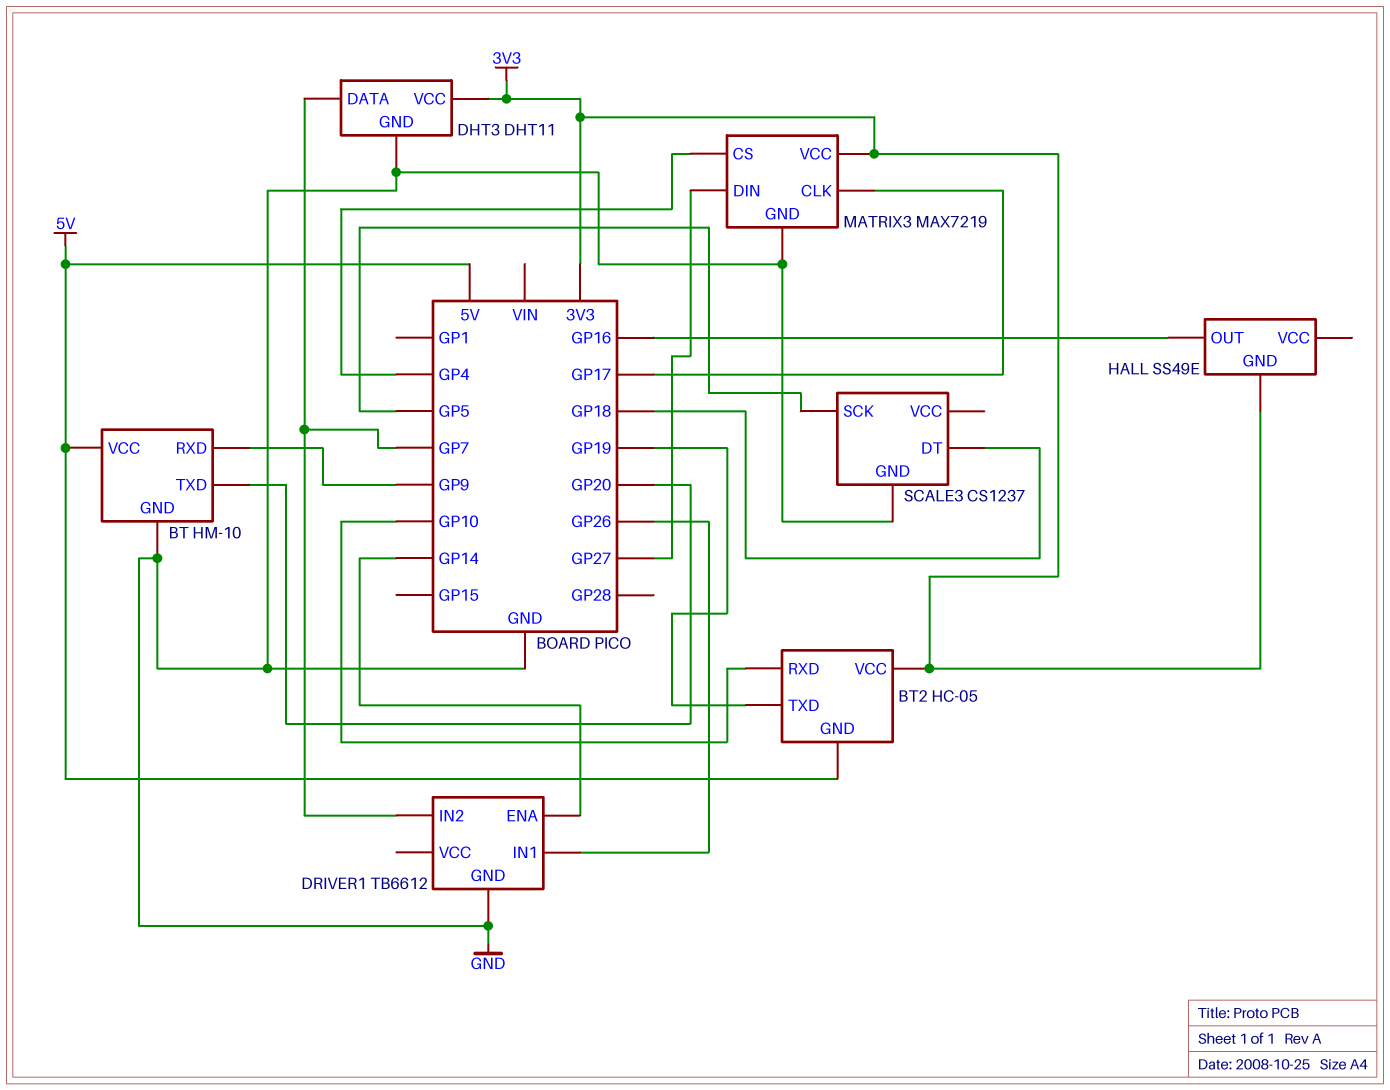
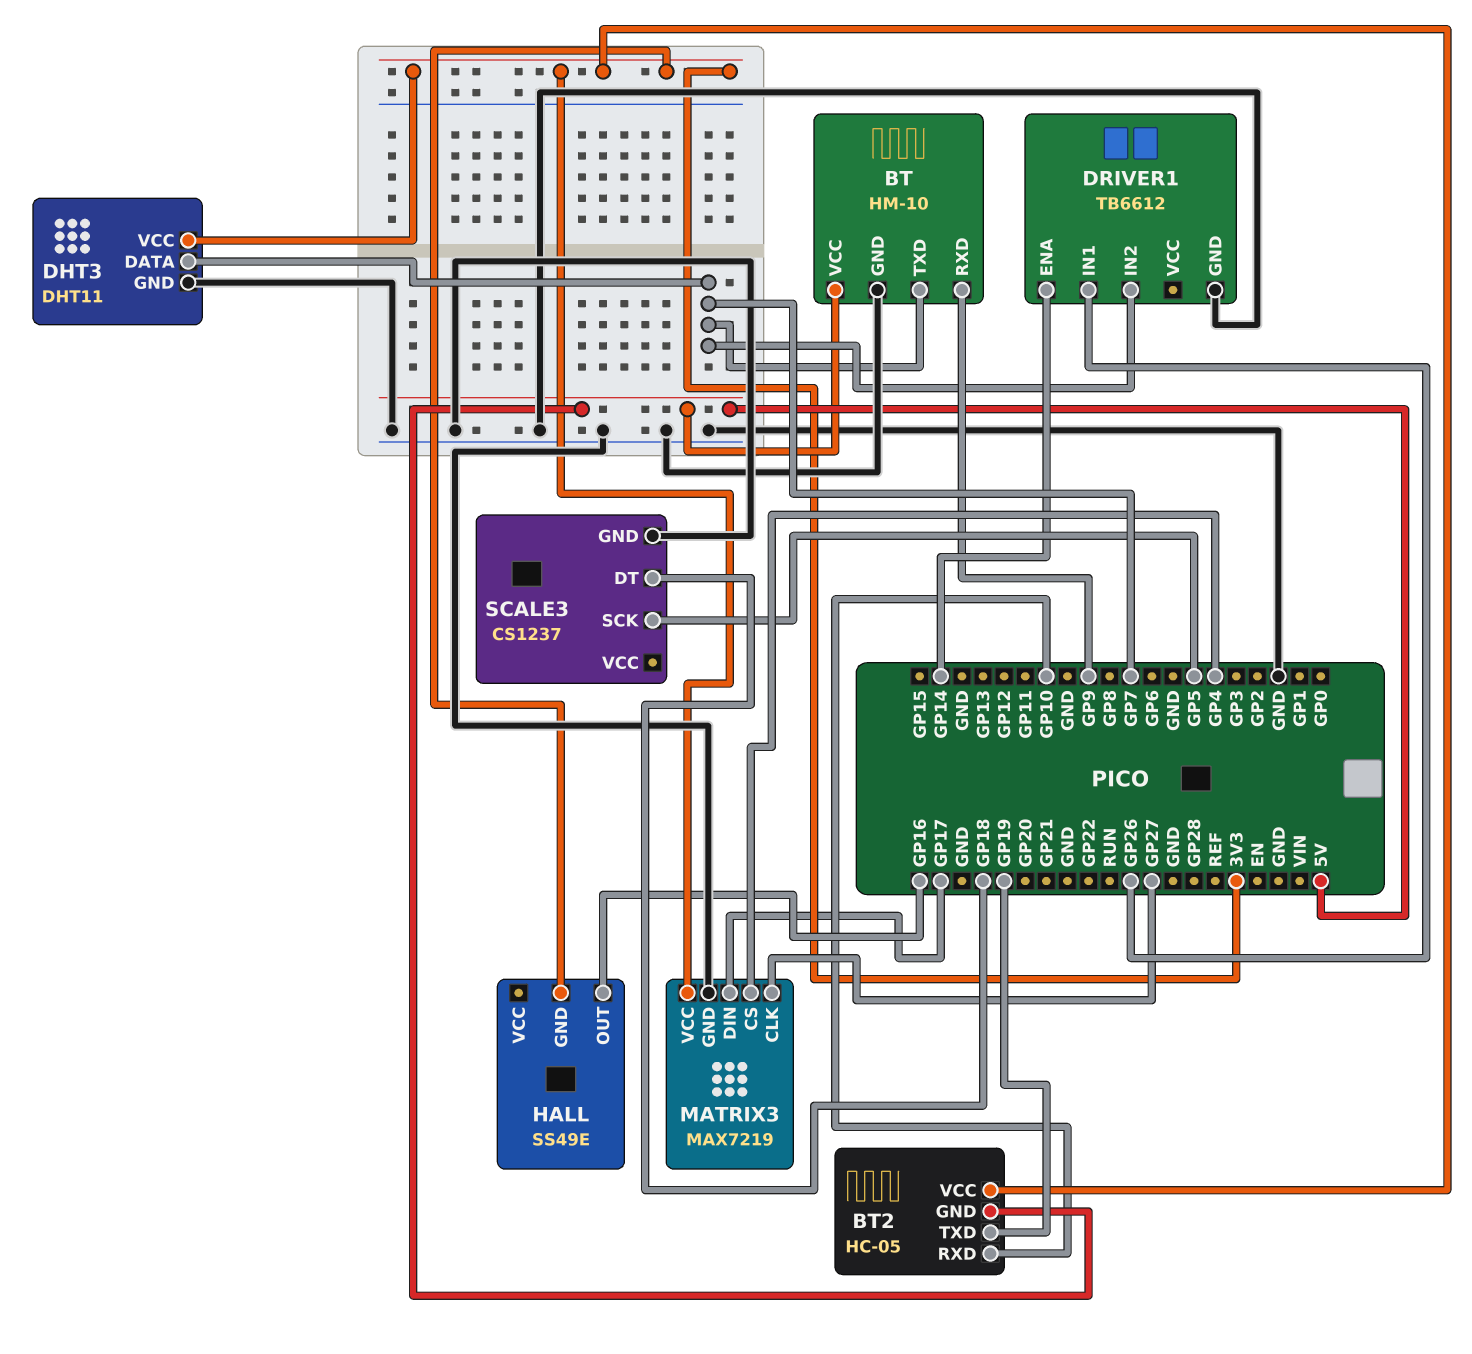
BT pin TXD: GP20 -> GP7
MATRIX3 pin CLK: GP17 -> GP27
MATRIX3 pin DIN: GP27 -> GP17

